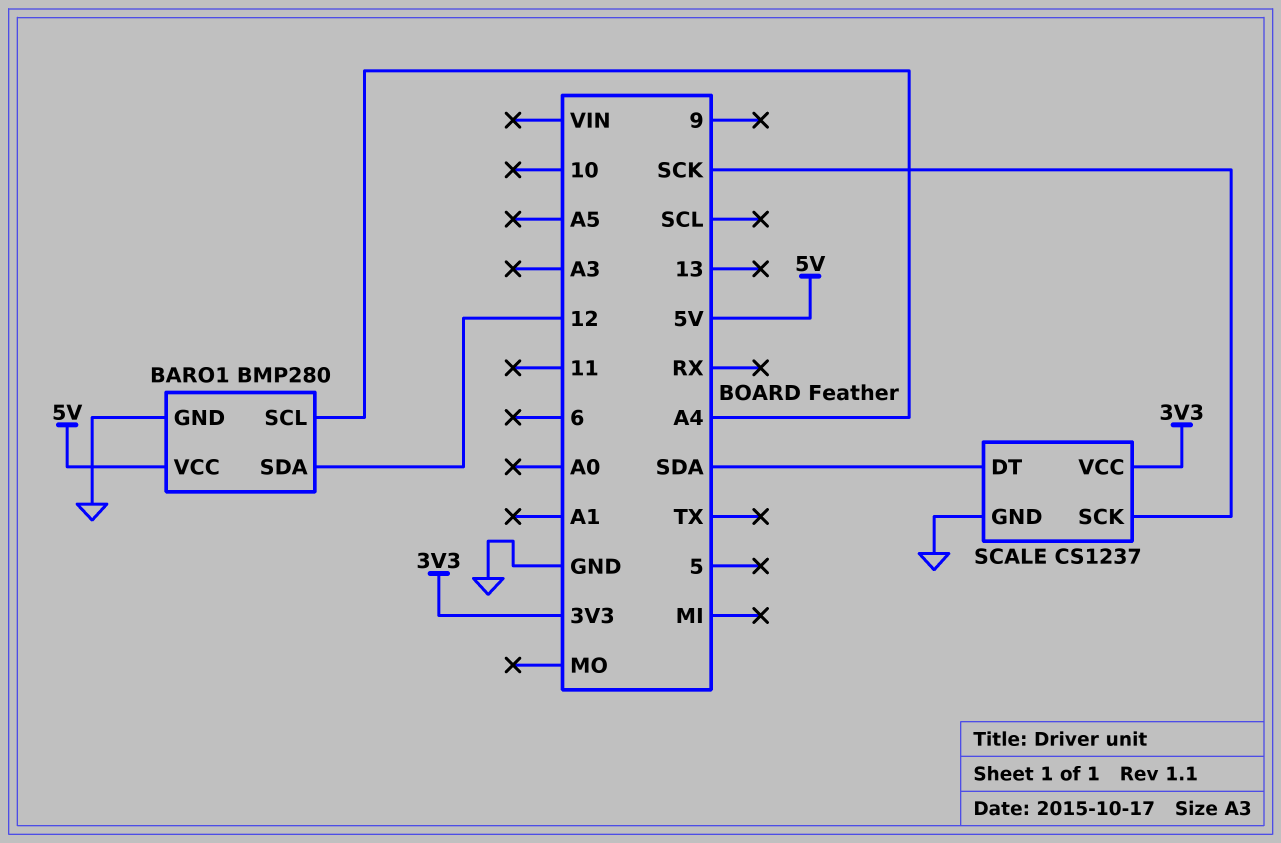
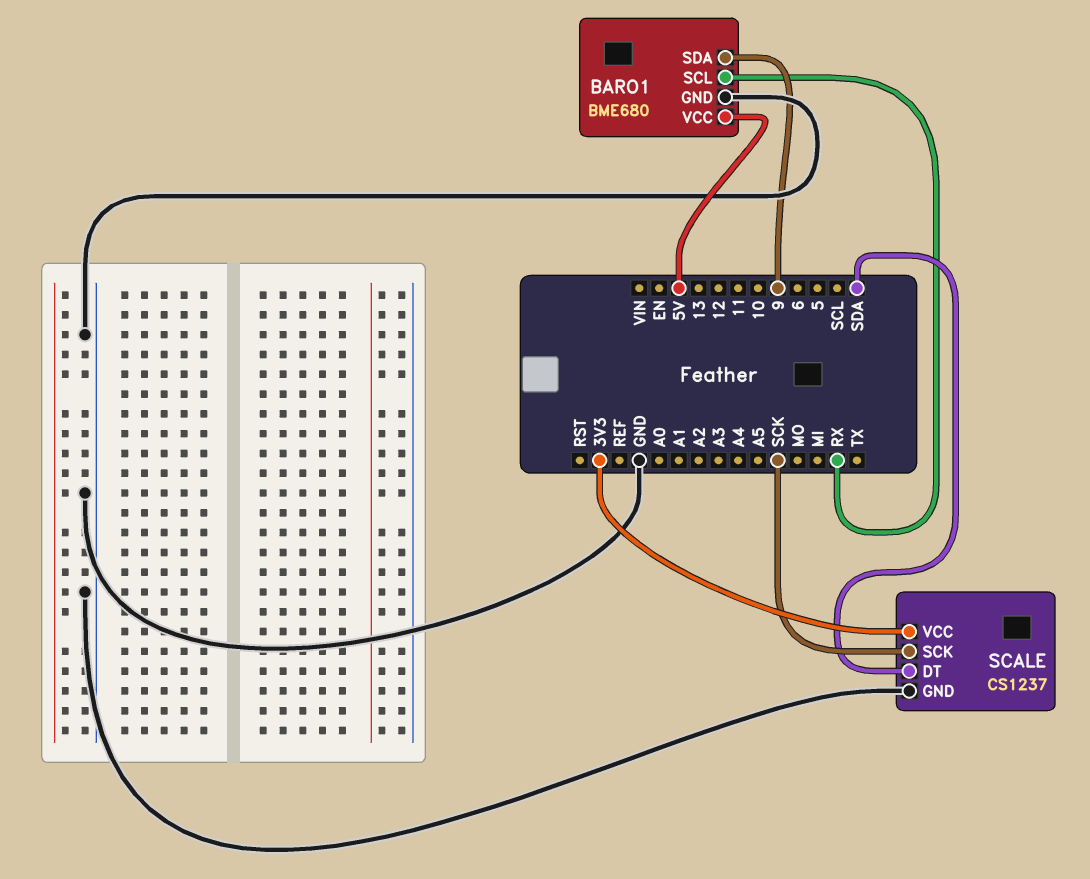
BARO1: BMP280 -> BME680
BARO1 pin SCL: A4 -> RX
BARO1 pin SDA: 12 -> 9

